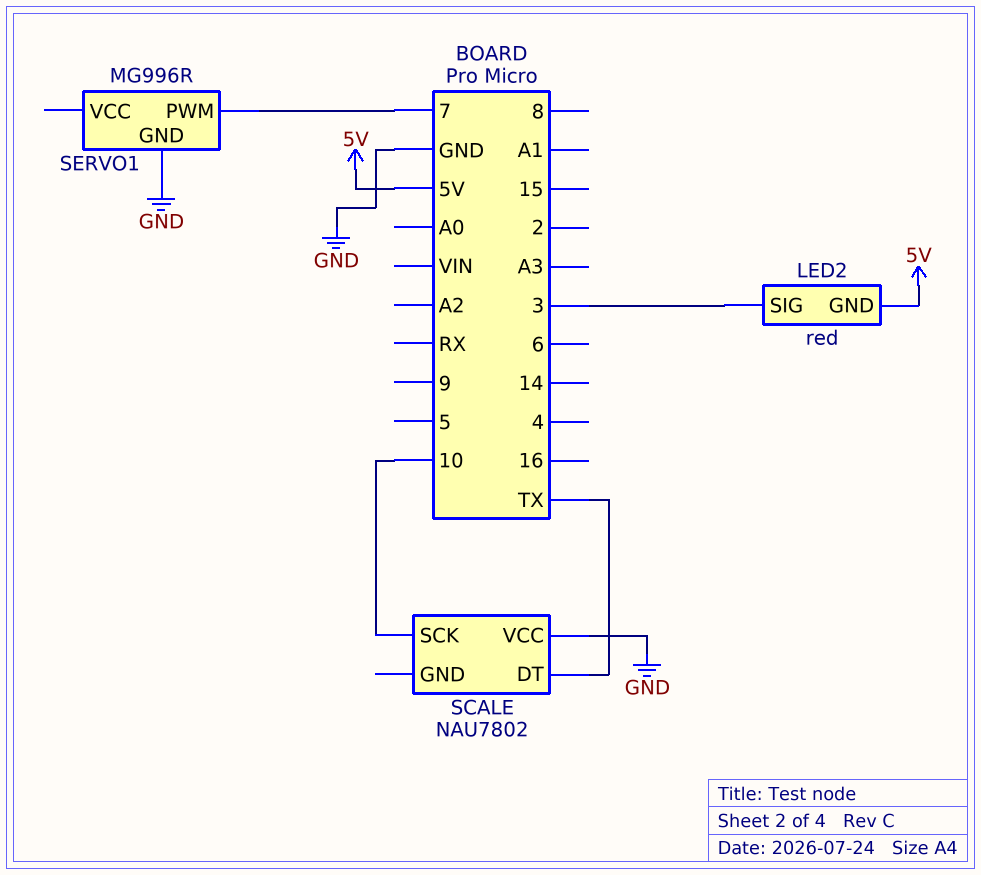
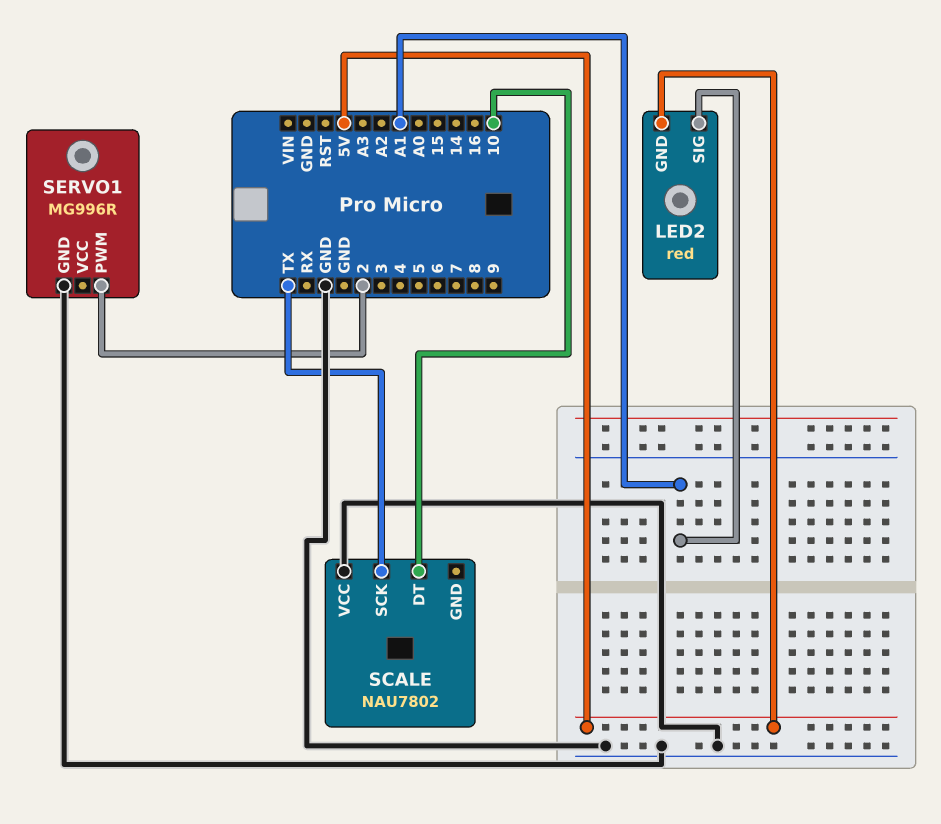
LED2 pin SIG: 3 -> A1
SCALE pin DT: TX -> 10
SCALE pin SCK: 10 -> TX
SERVO1 pin PWM: 7 -> 2

